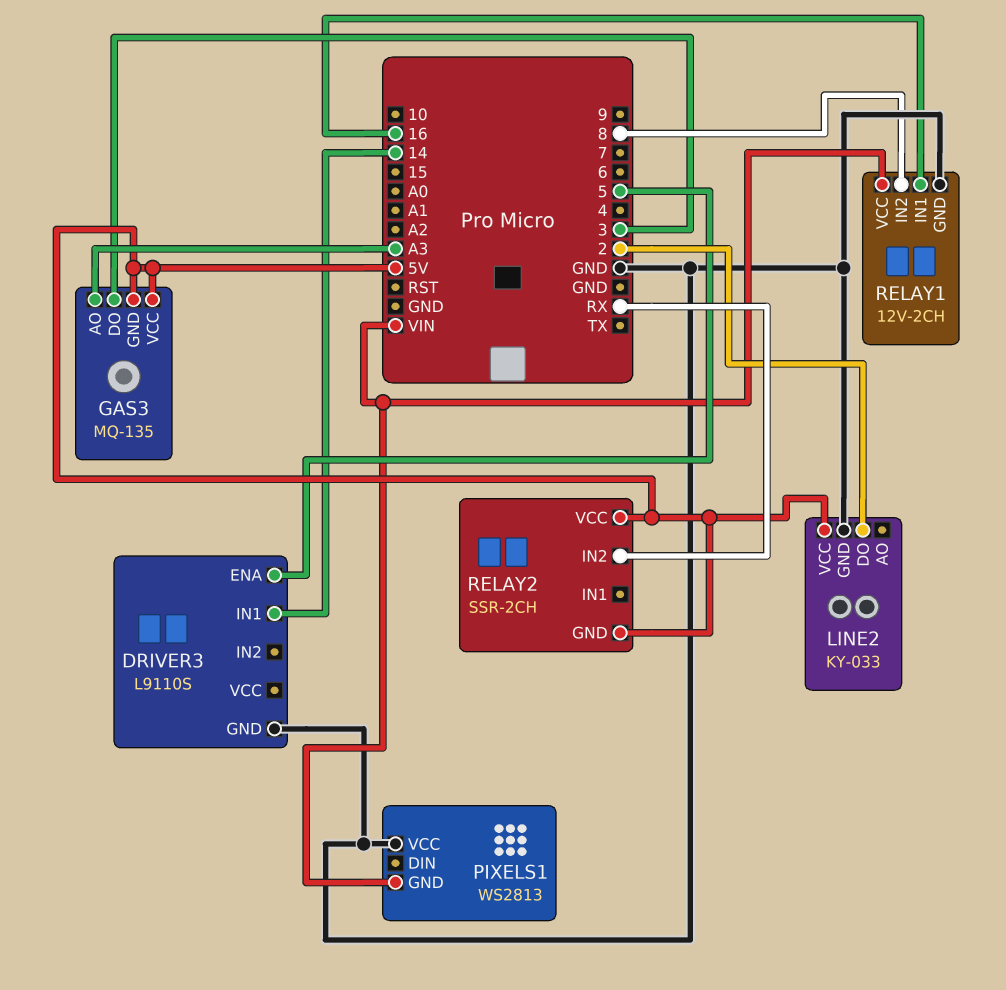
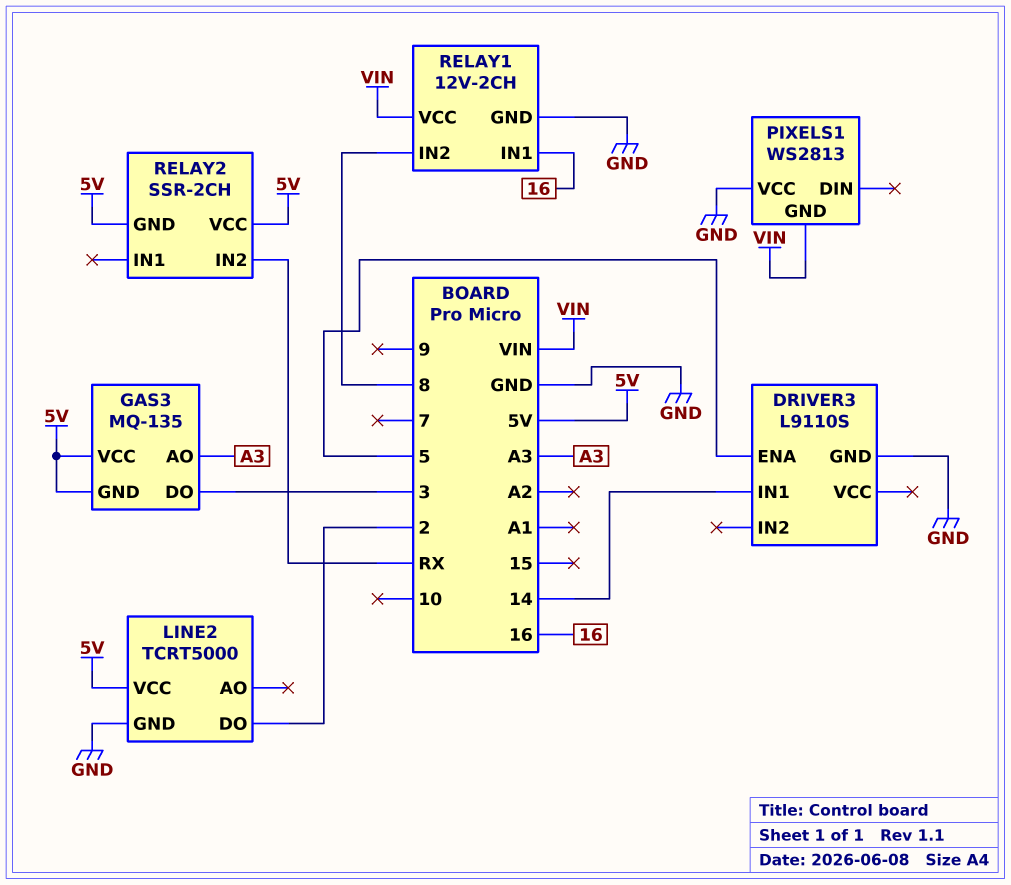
LINE2: KY-033 -> TCRT5000

